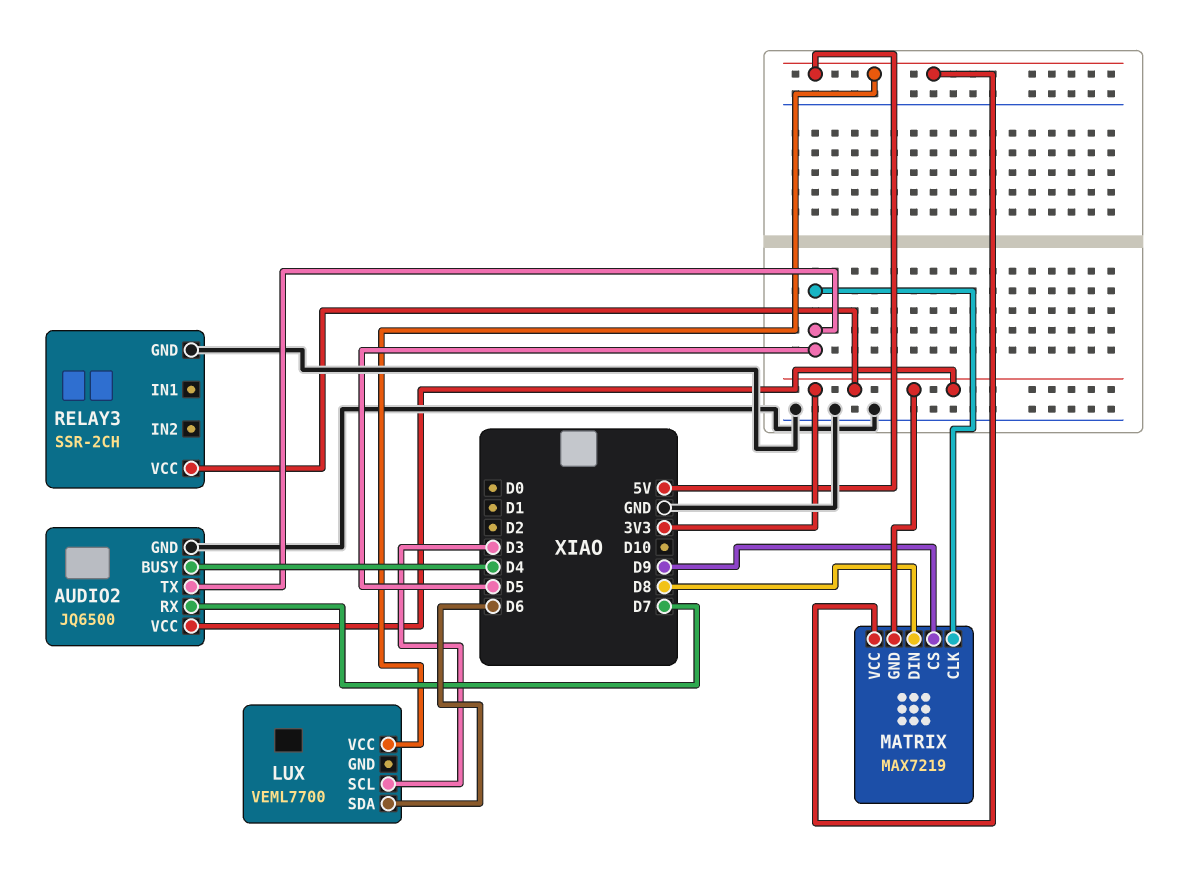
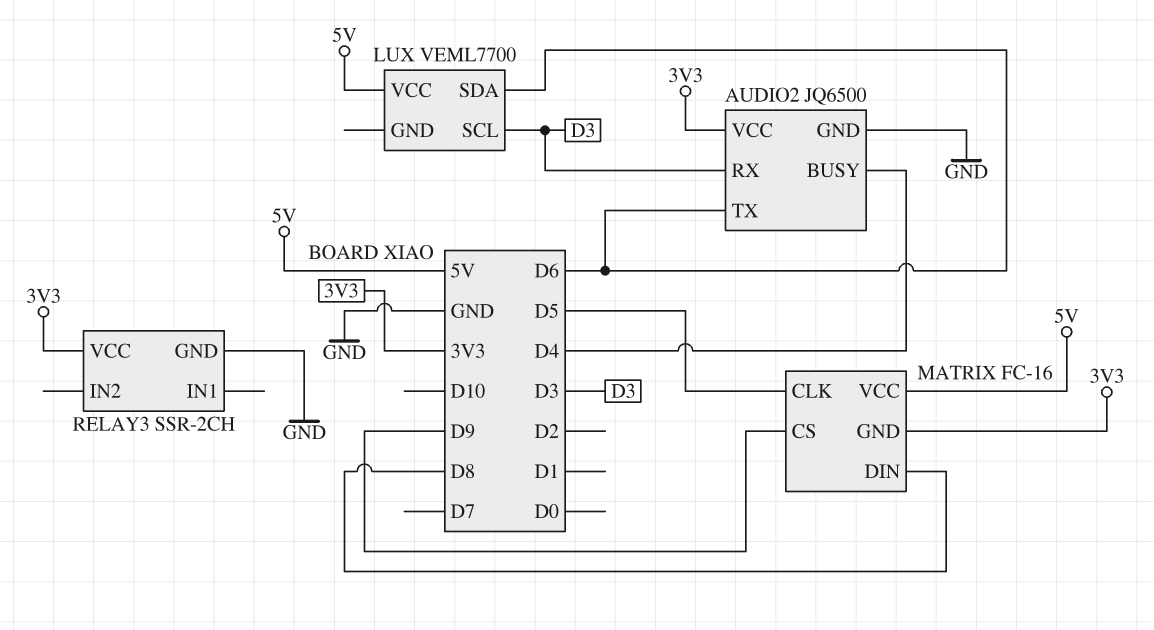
AUDIO2 pin RX: D7 -> D3
AUDIO2 pin TX: D5 -> D6
MATRIX: MAX7219 -> FC-16

